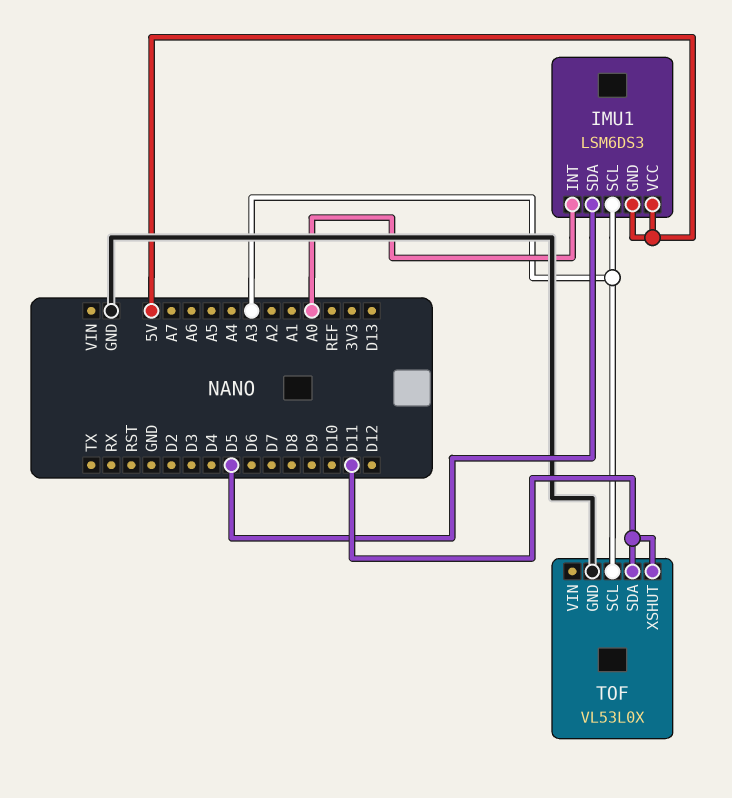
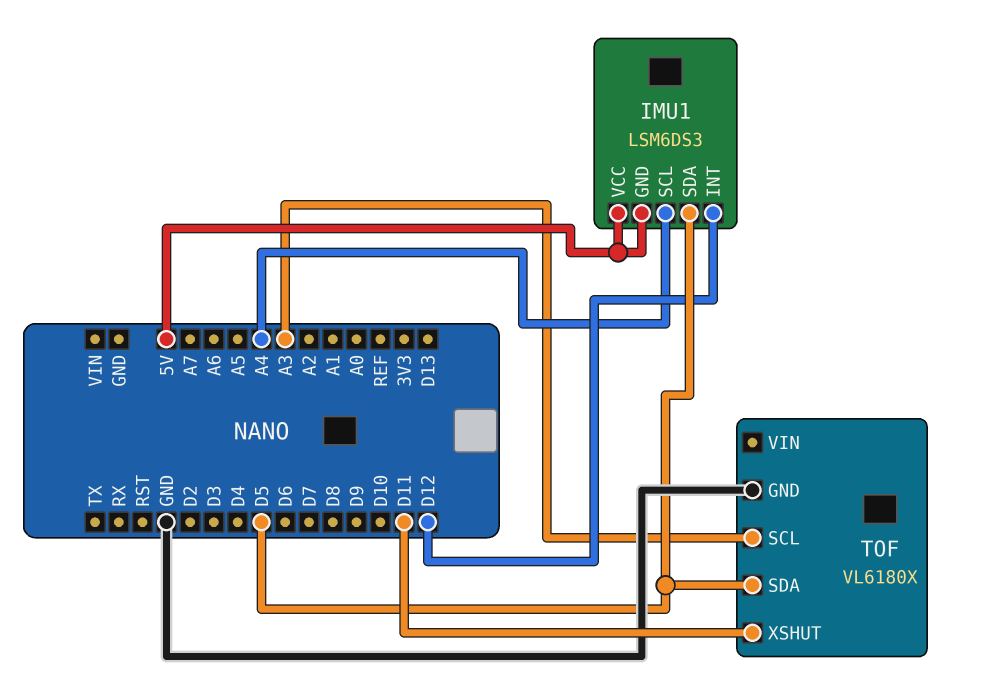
IMU1 pin INT: A0 -> D12
IMU1 pin SCL: A3 -> A4
TOF: VL53L0X -> VL6180X
TOF pin SDA: D11 -> D5

